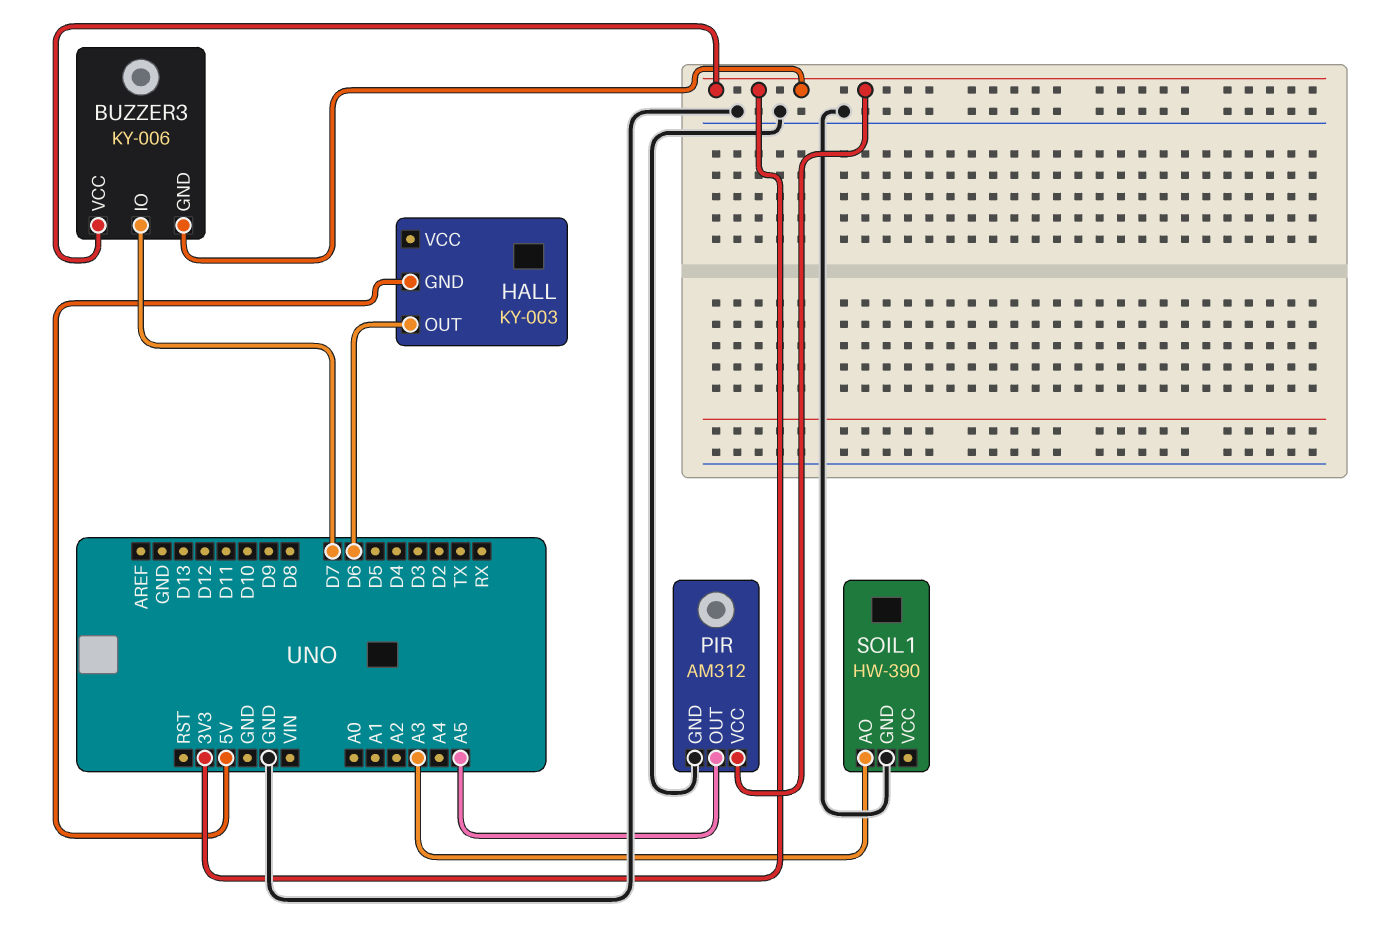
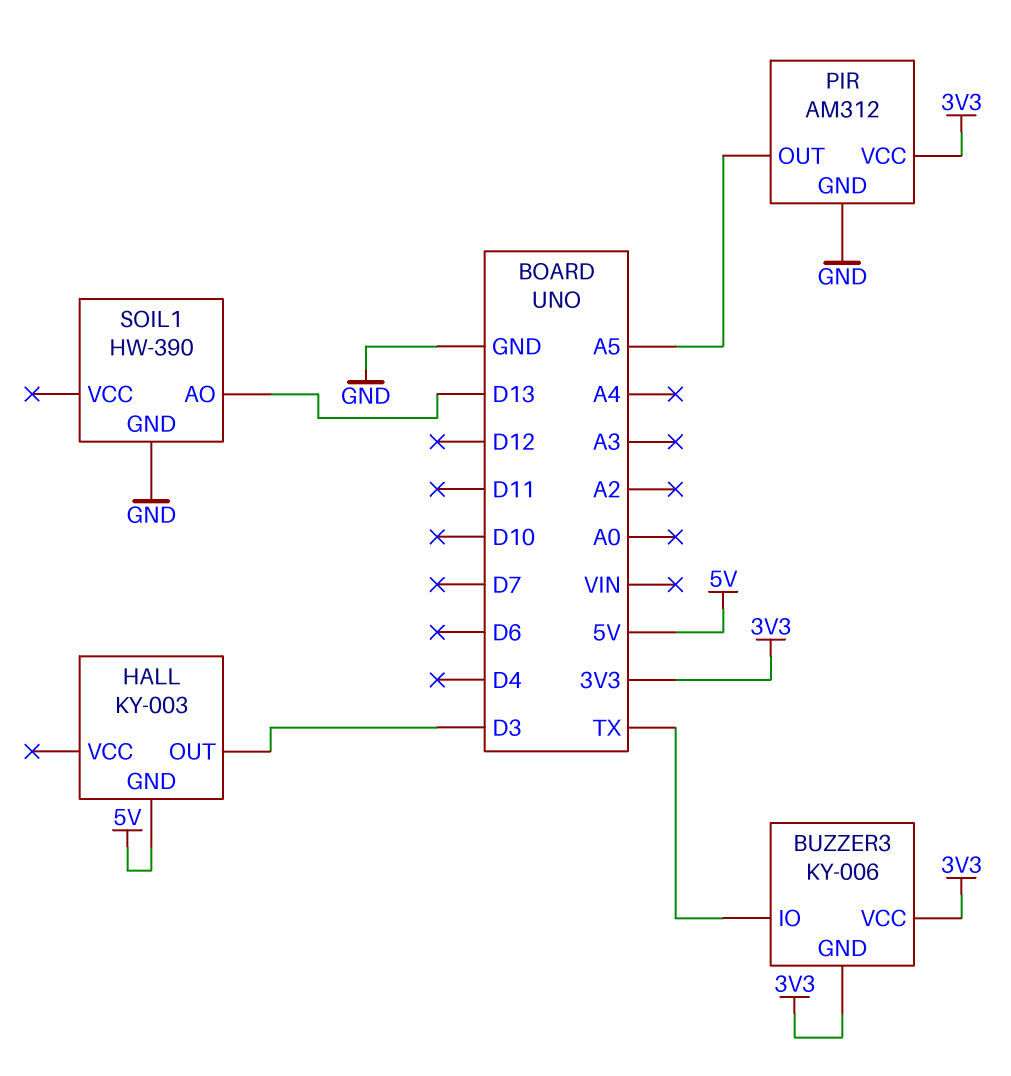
BUZZER3 pin IO: D7 -> TX
HALL pin OUT: D6 -> D3
SOIL1 pin AO: A3 -> D13

